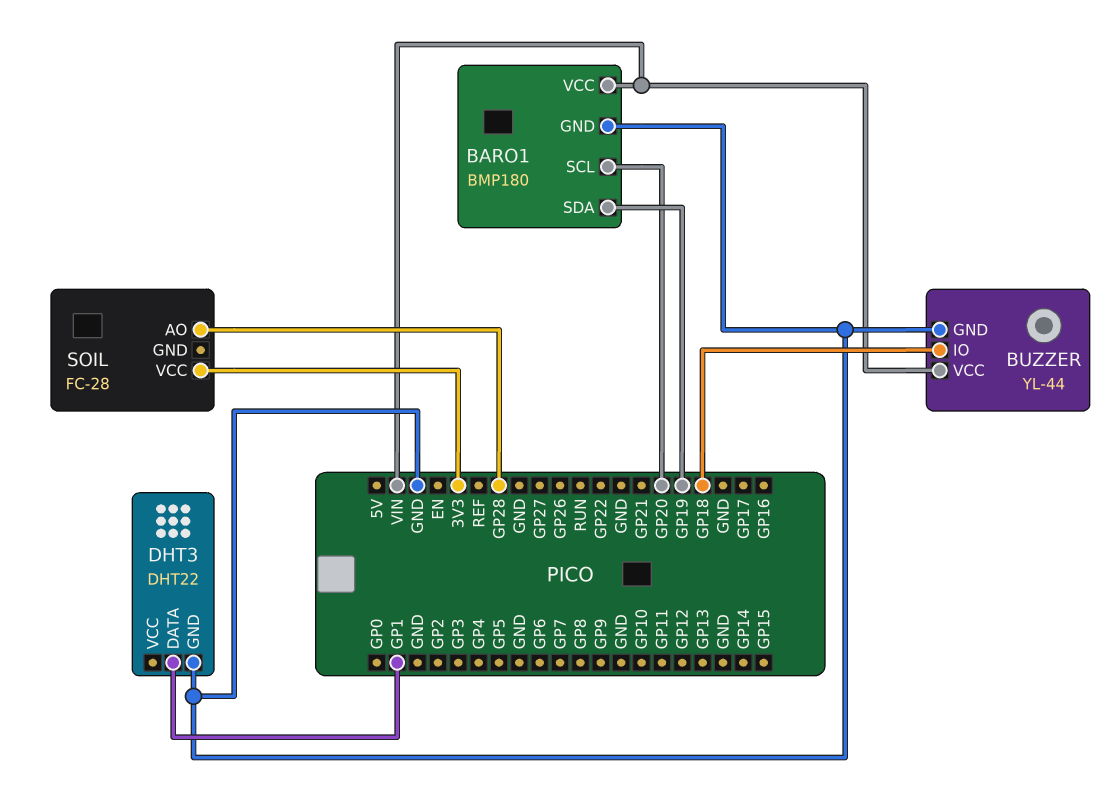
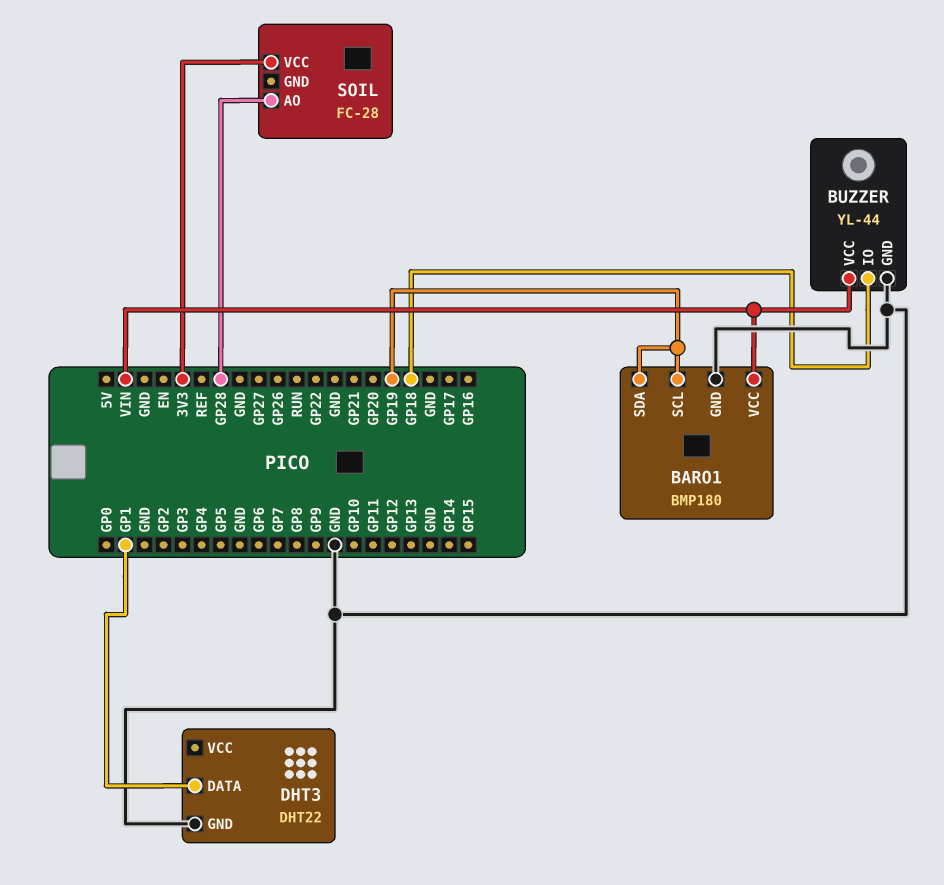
BARO1 pin SCL: GP20 -> GP19

